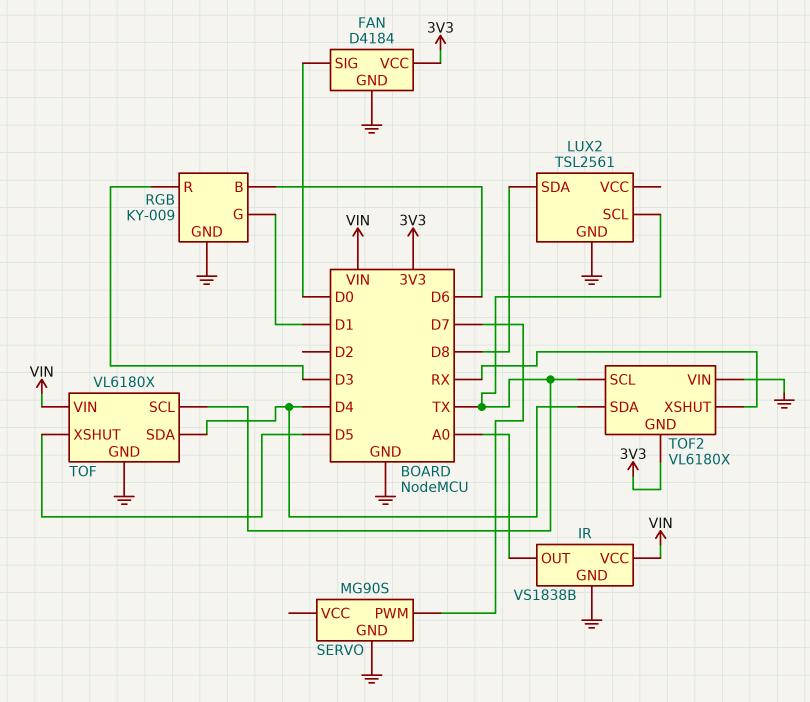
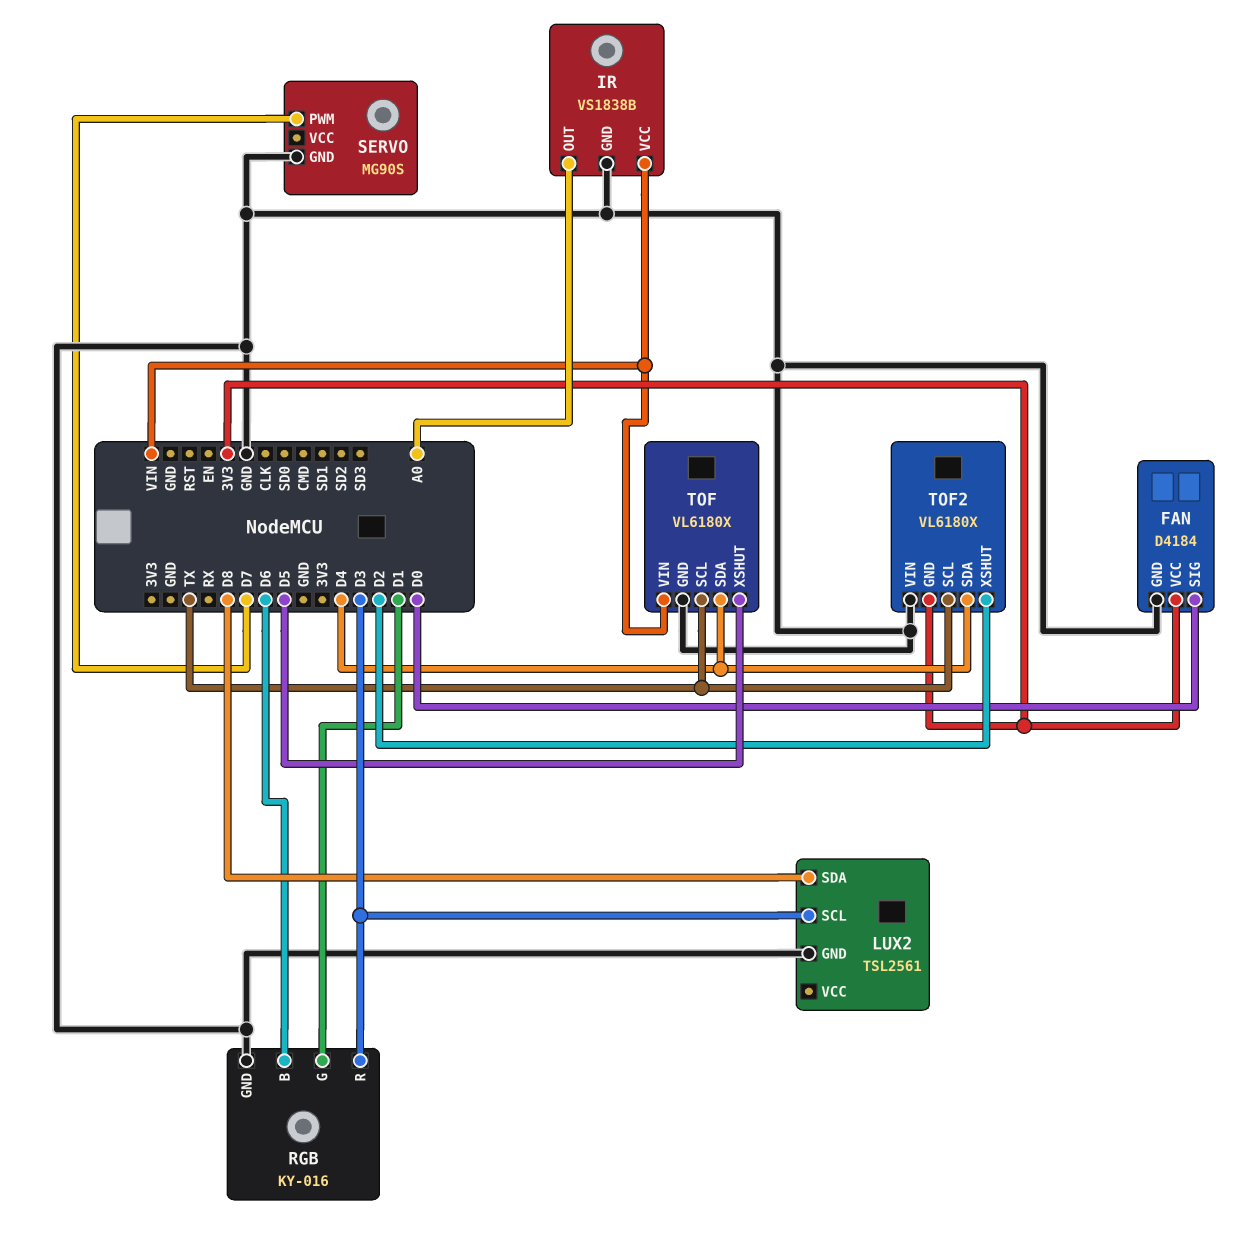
LUX2 pin SCL: TX -> D3
RGB: KY-009 -> KY-016
TOF2 pin XSHUT: RX -> D2

